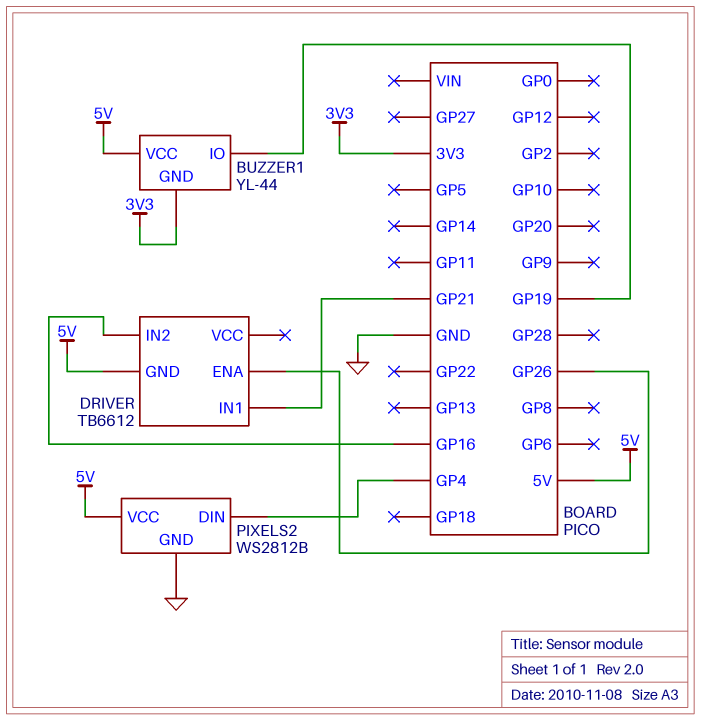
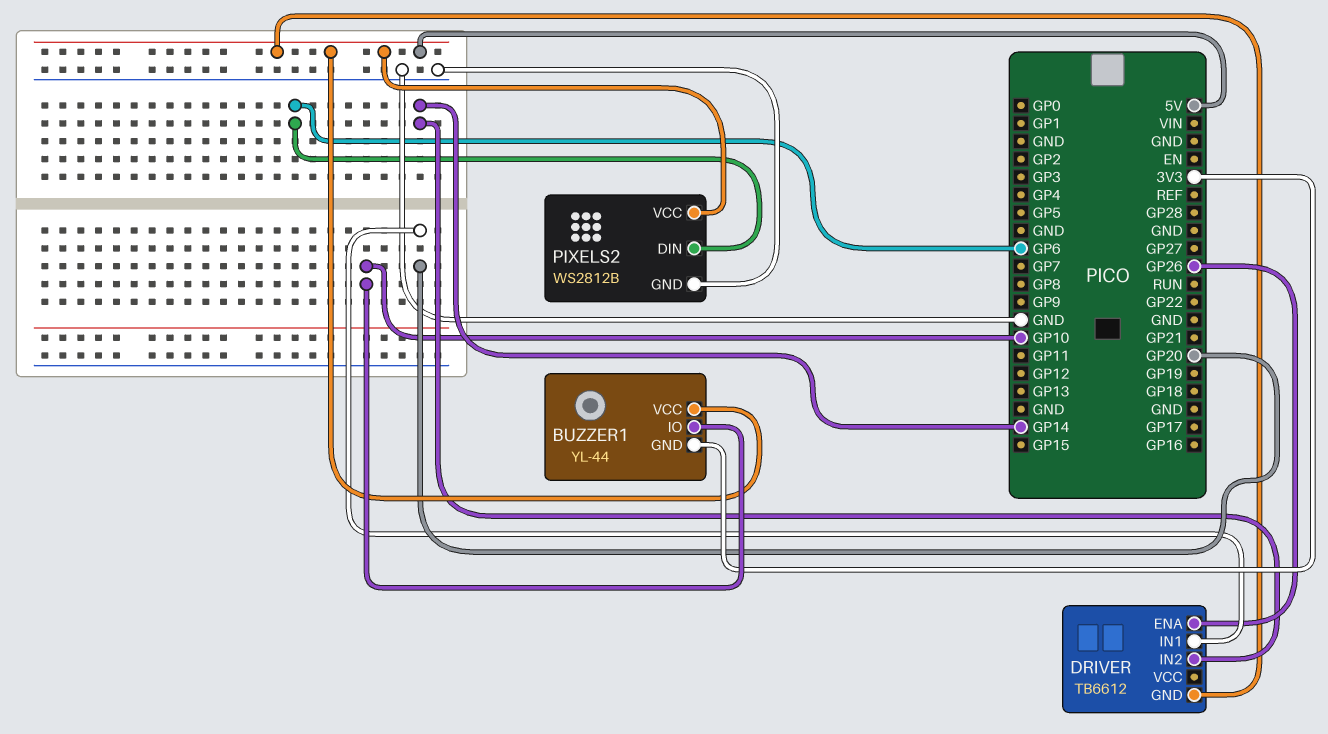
BUZZER1 pin IO: GP19 -> GP10
DRIVER pin IN1: GP21 -> GP20
DRIVER pin IN2: GP16 -> GP14
PIXELS2 pin DIN: GP4 -> GP6

